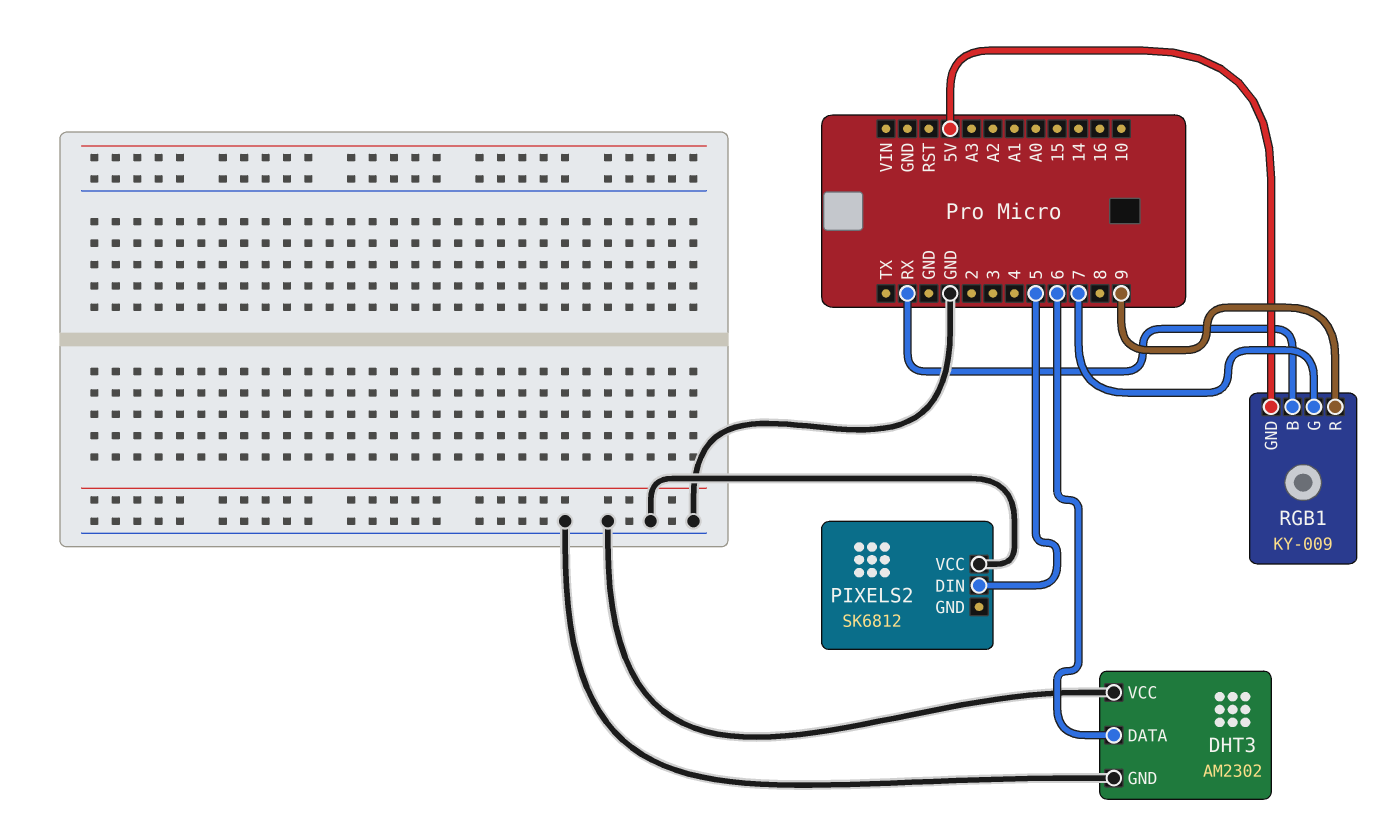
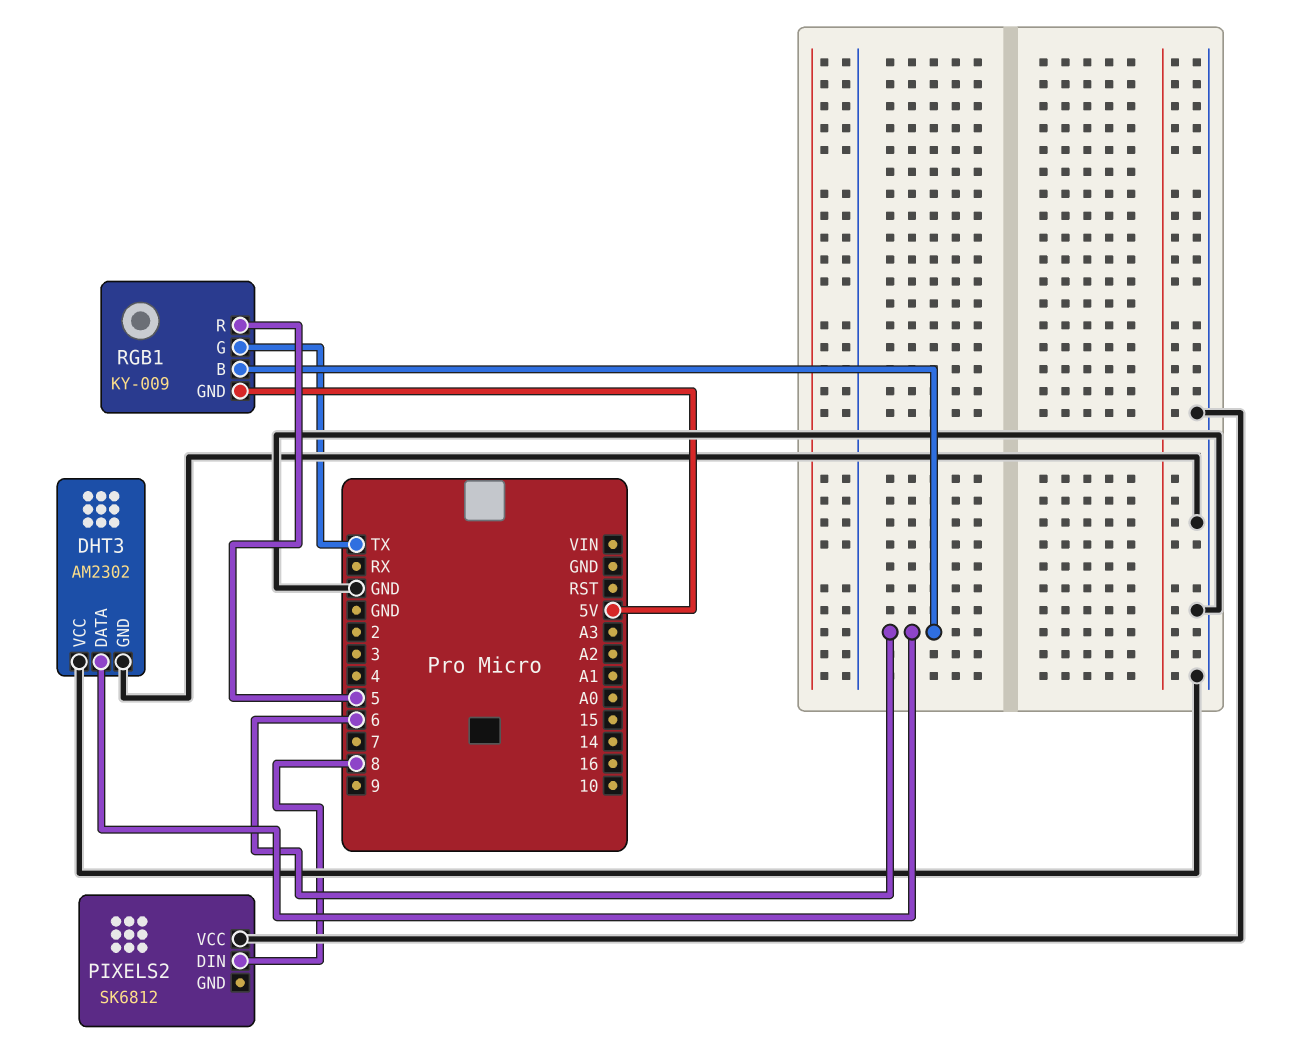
PIXELS2 pin DIN: 5 -> 8
RGB1 pin B: RX -> 6
RGB1 pin G: 7 -> TX
RGB1 pin R: 9 -> 5

